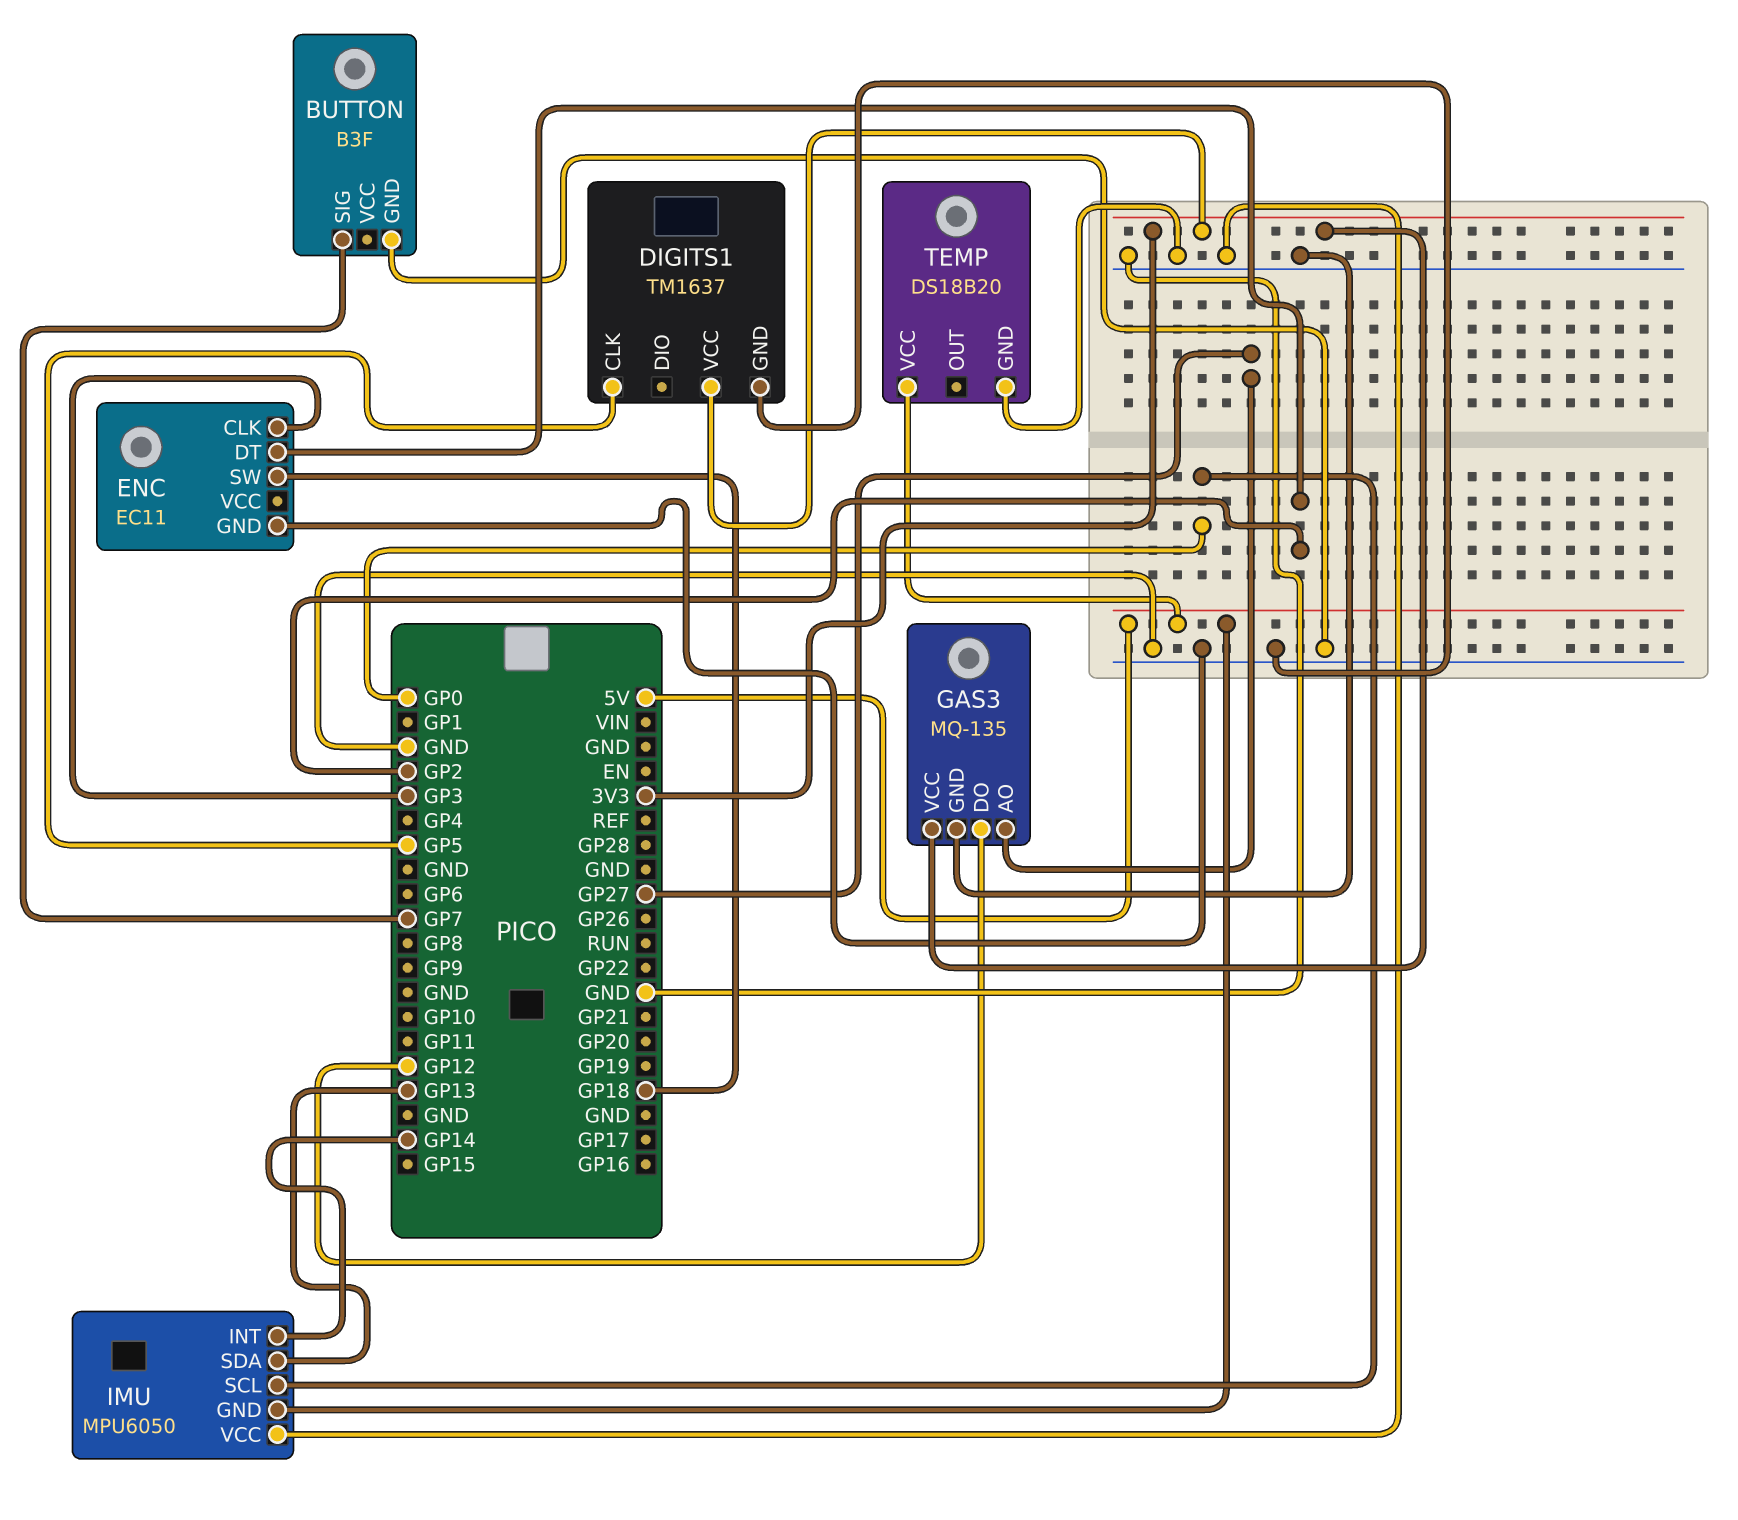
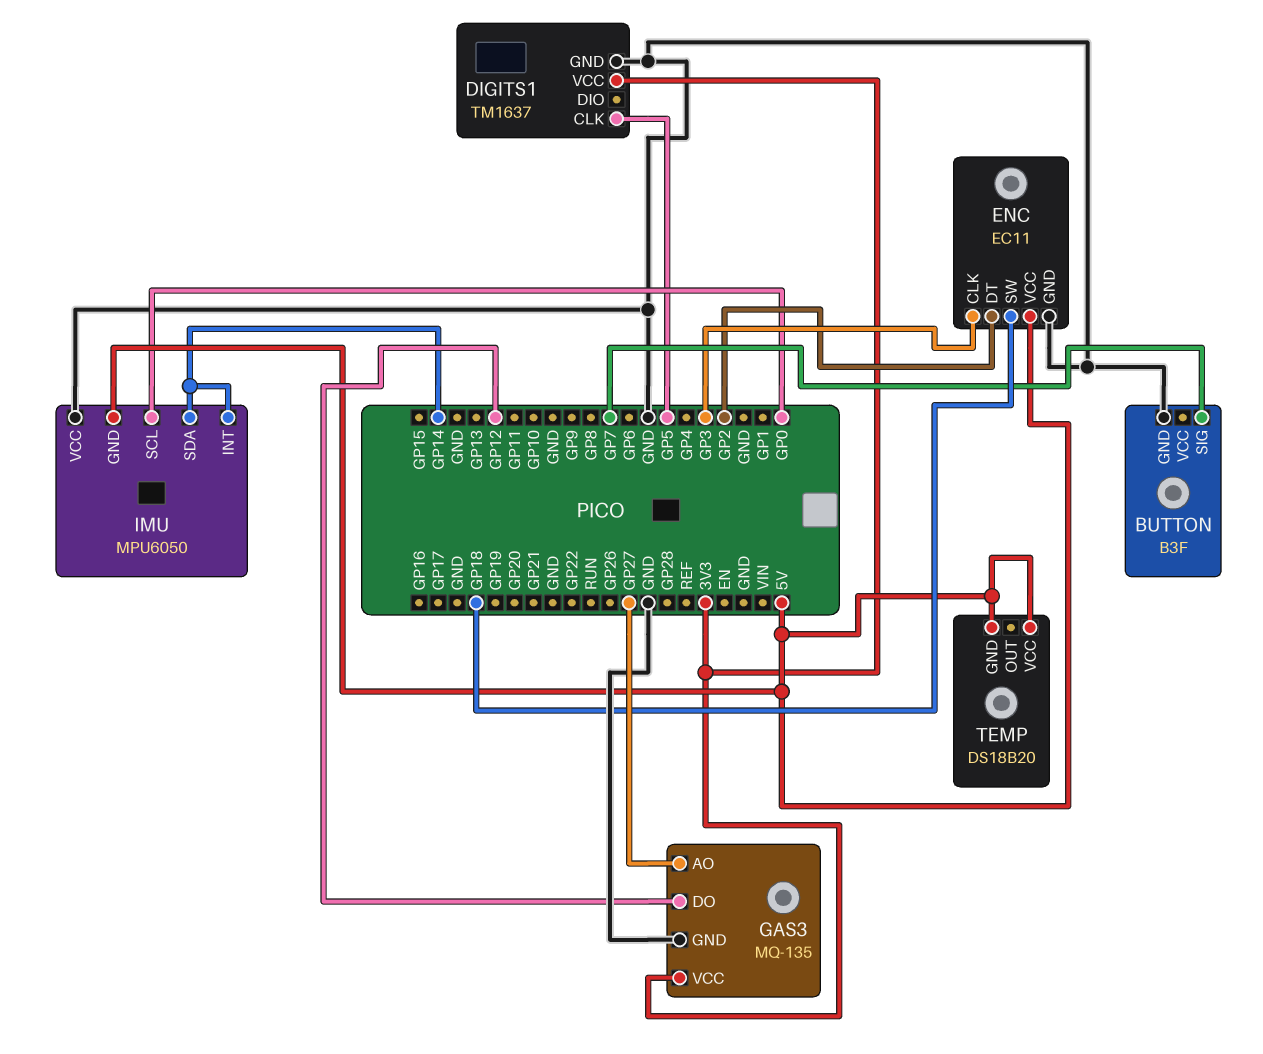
ENC pin VCC: none -> 5V
IMU pin SDA: GP13 -> GP14
TEMP pin GND: GND -> 5V

